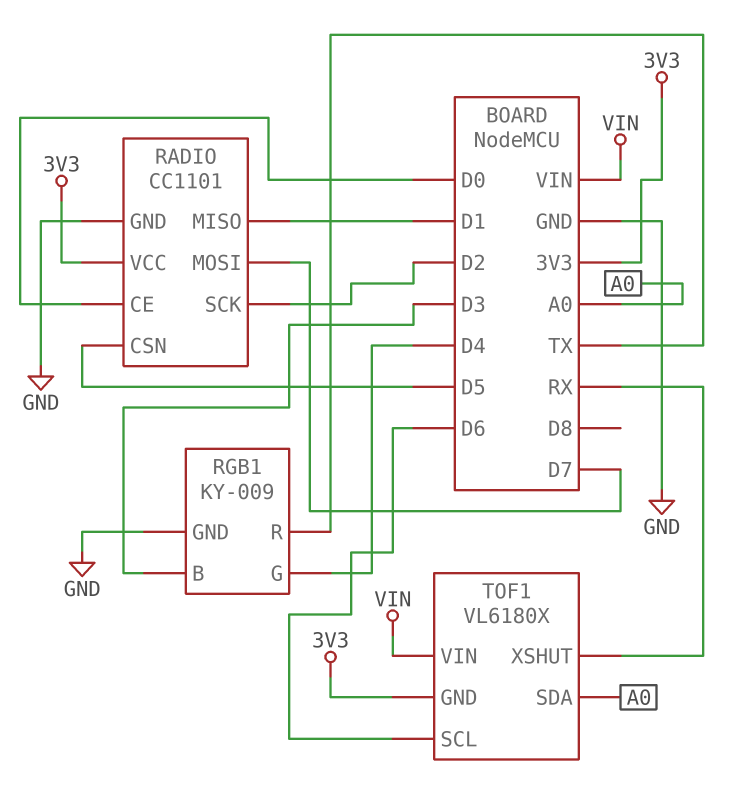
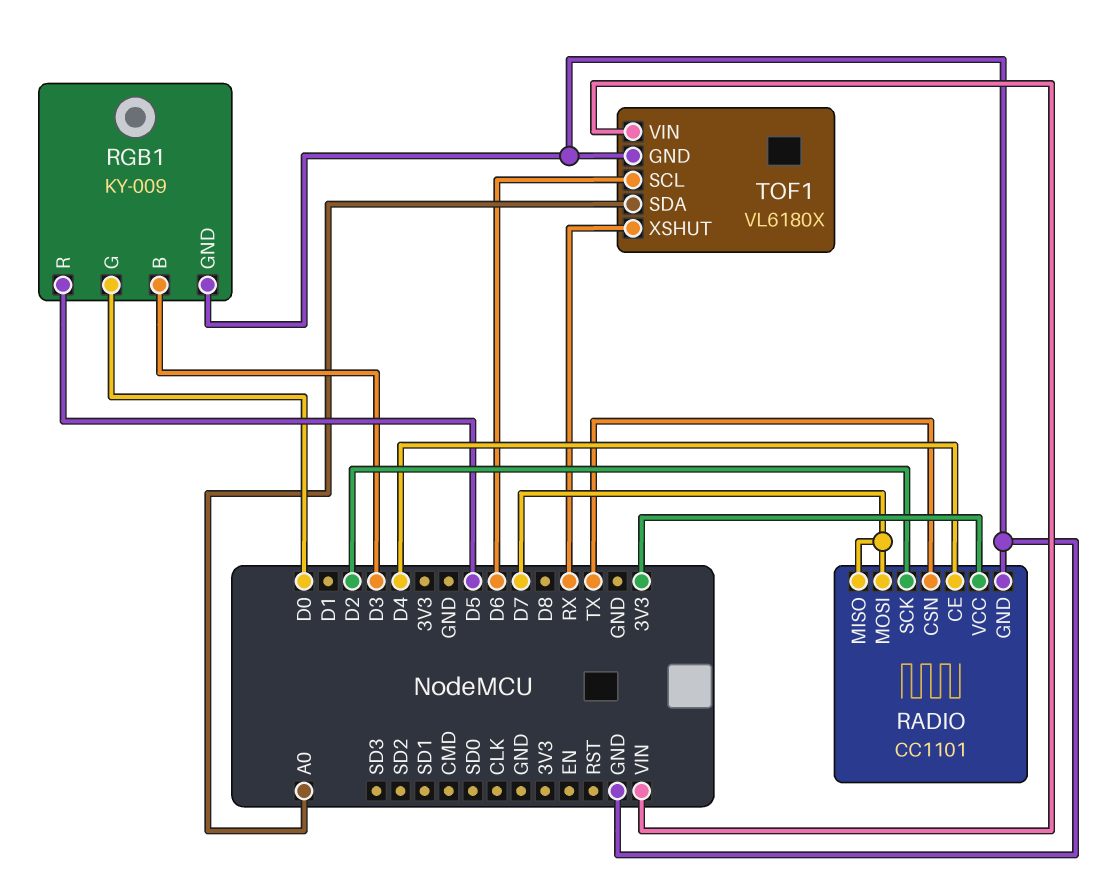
RADIO pin CE: D0 -> D4
RADIO pin CSN: D5 -> TX
RADIO pin MISO: D1 -> D7
RGB1 pin G: D4 -> D0
RGB1 pin R: TX -> D5
TOF1 pin GND: 3V3 -> GND

